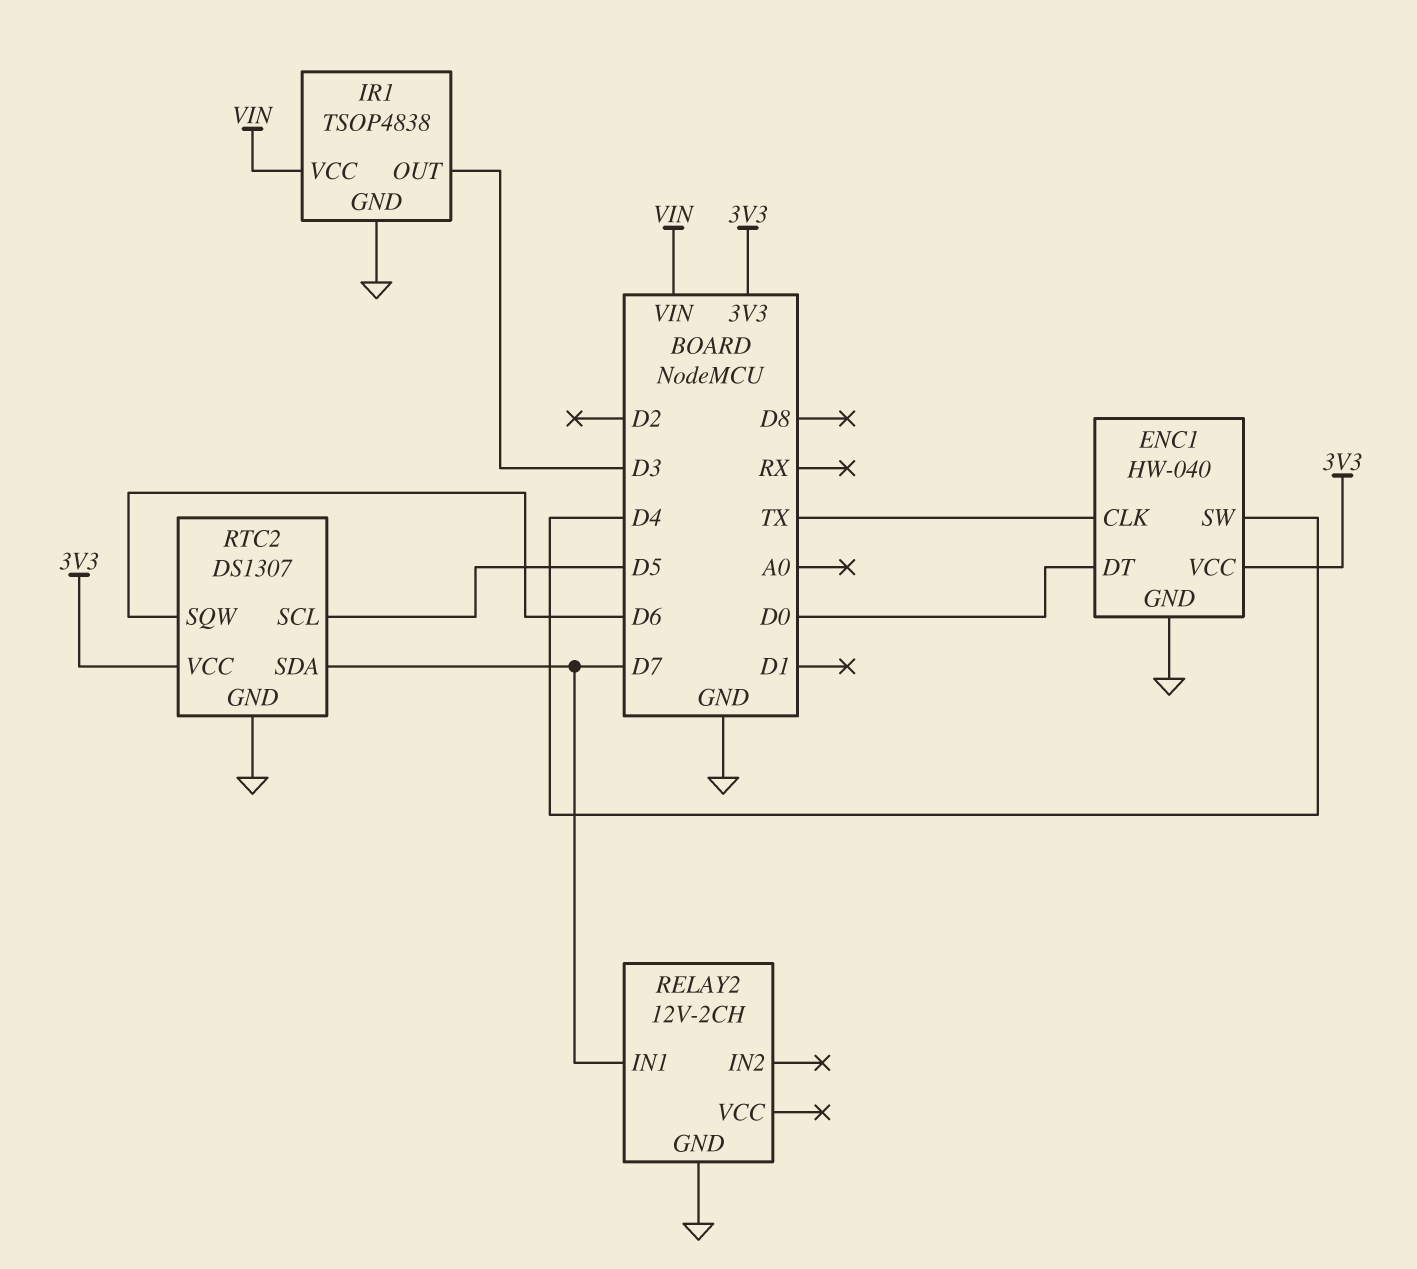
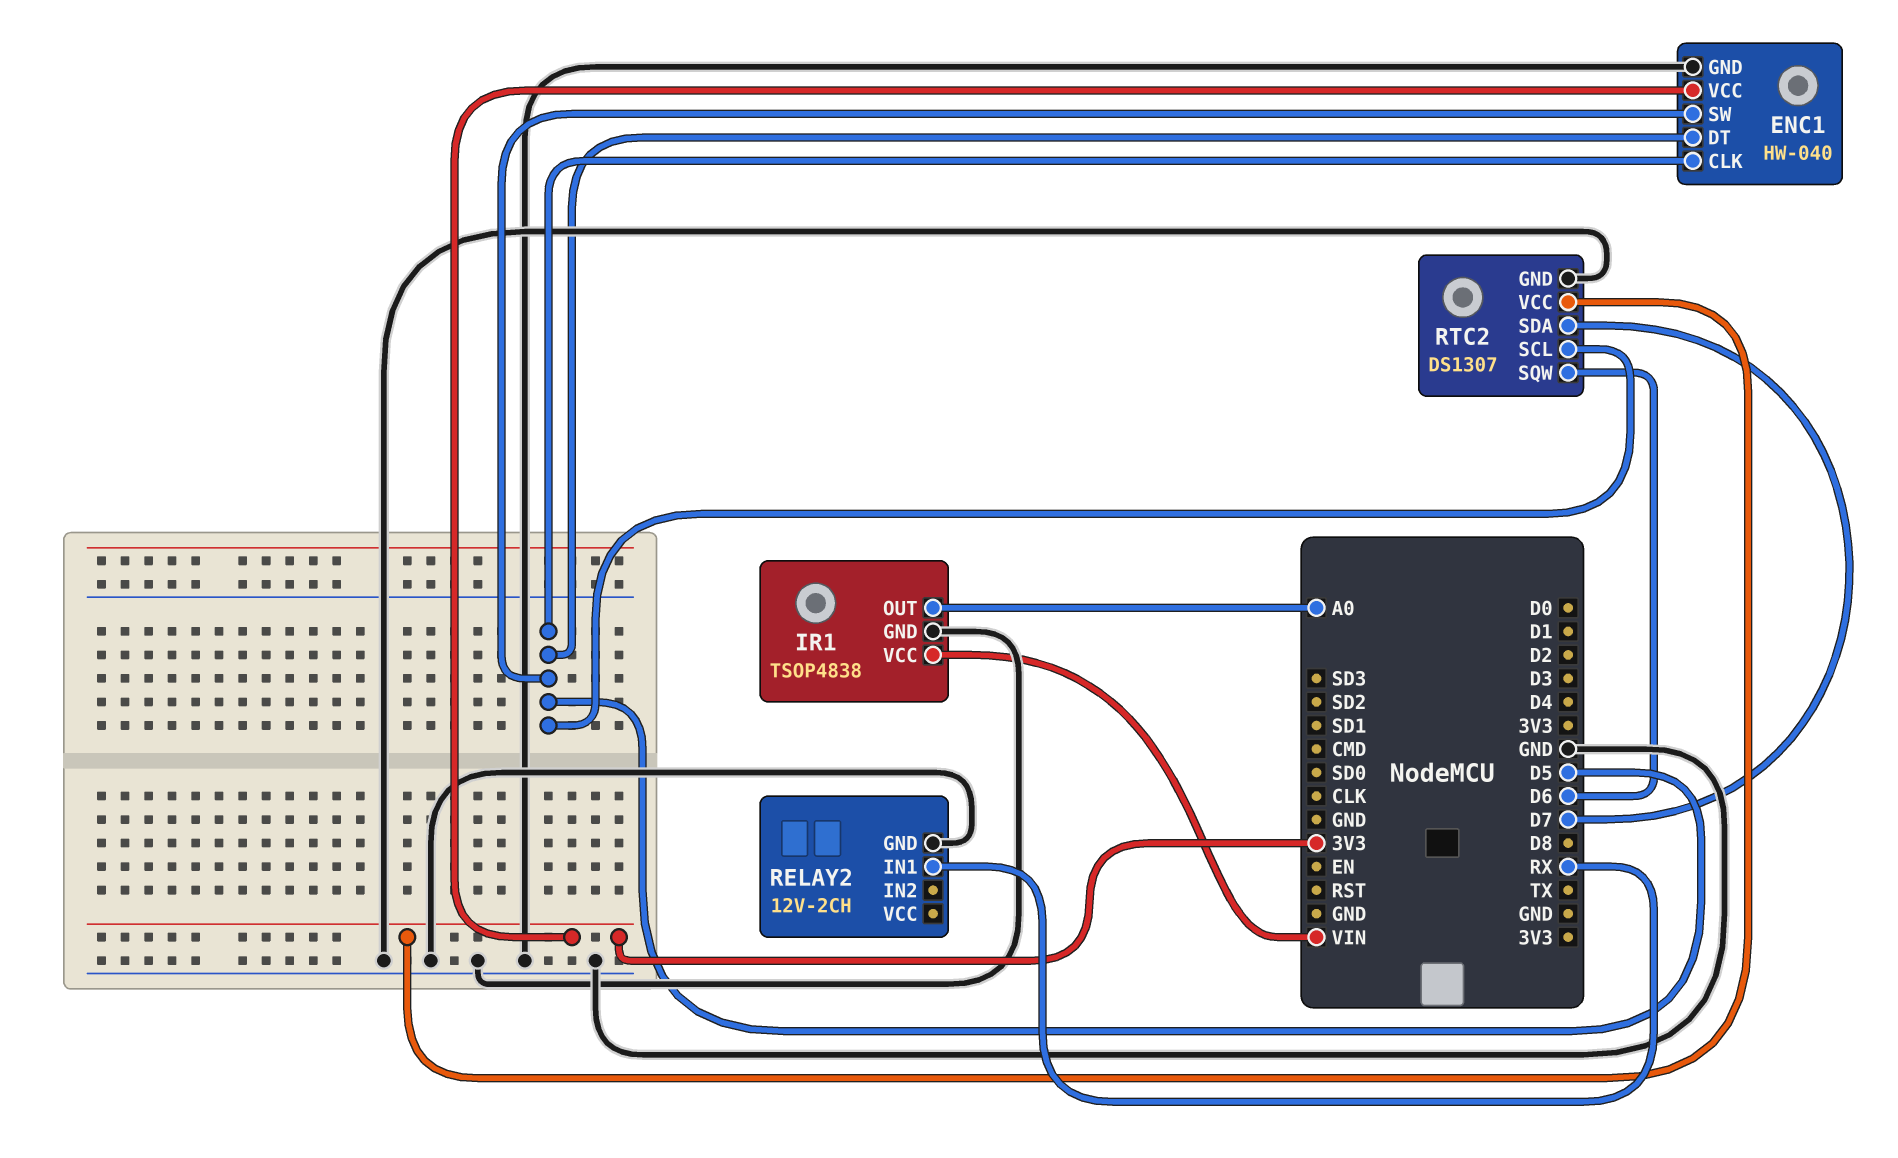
ENC1 pin CLK: TX -> D5
ENC1 pin DT: D0 -> D5
ENC1 pin SW: D4 -> D5
IR1 pin OUT: D3 -> A0
RELAY2 pin IN1: D7 -> RX

